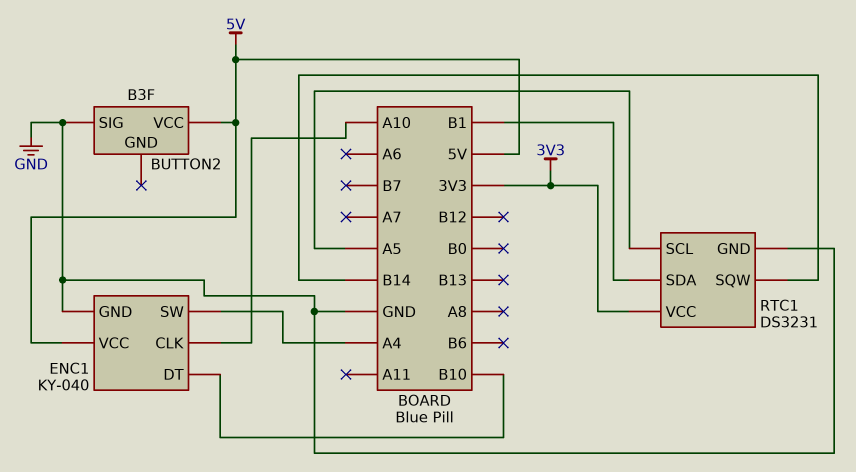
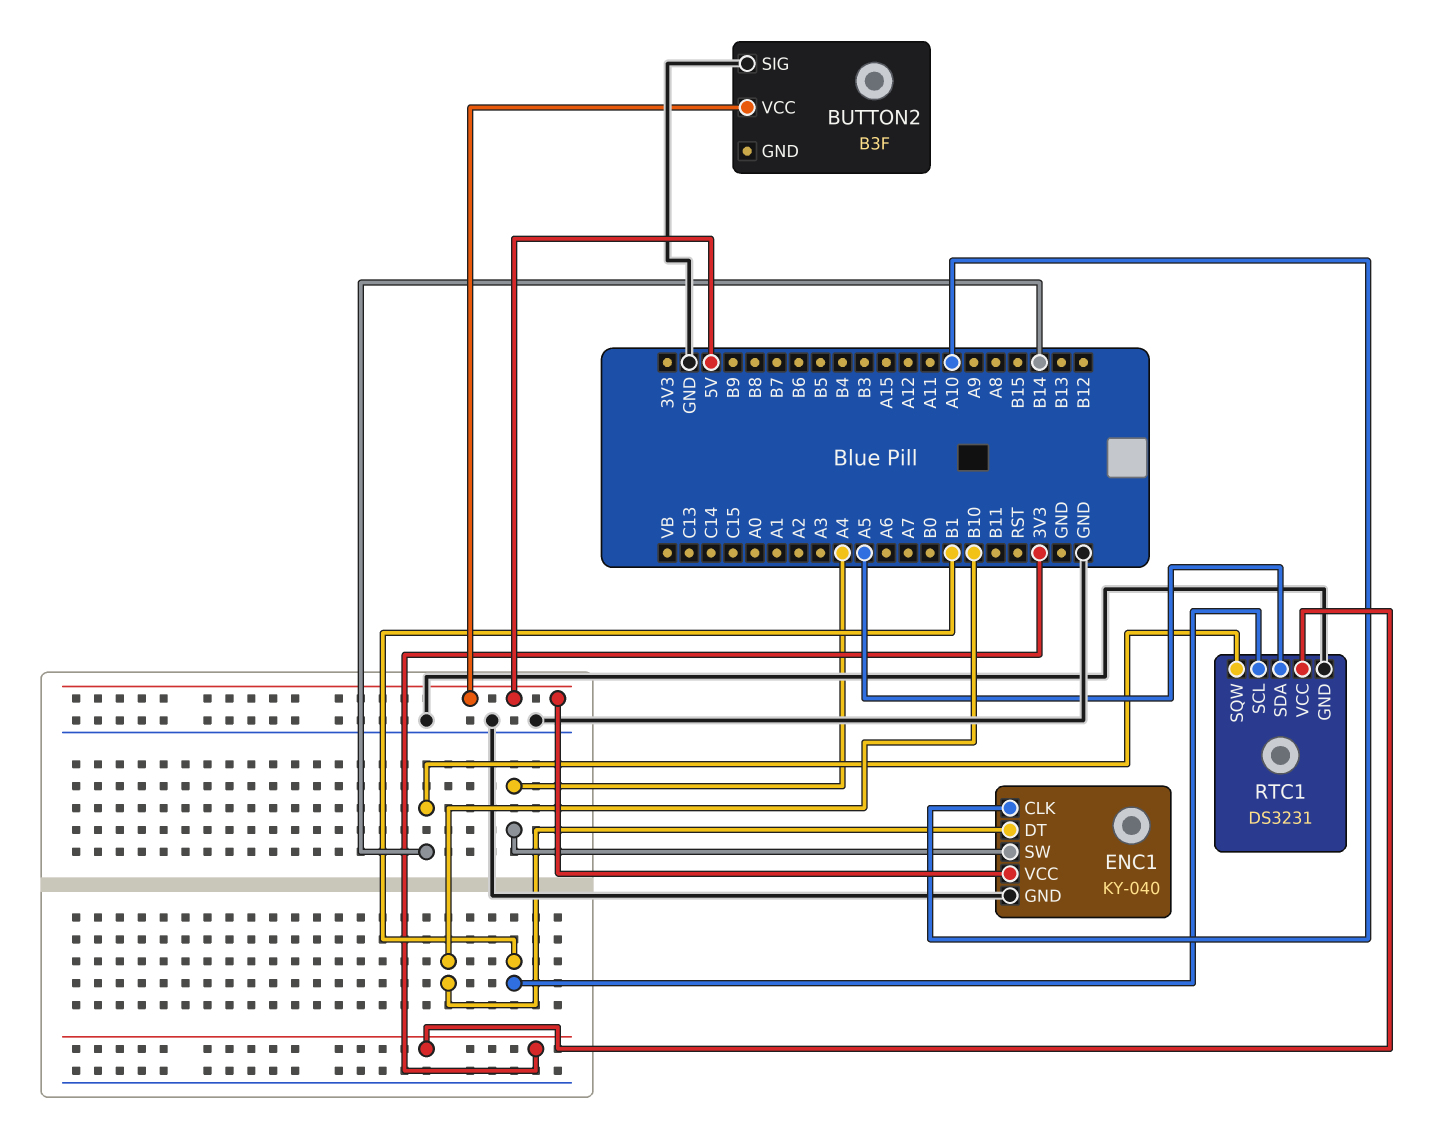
RTC1 pin SCL: A5 -> B1
RTC1 pin SDA: B1 -> A5

